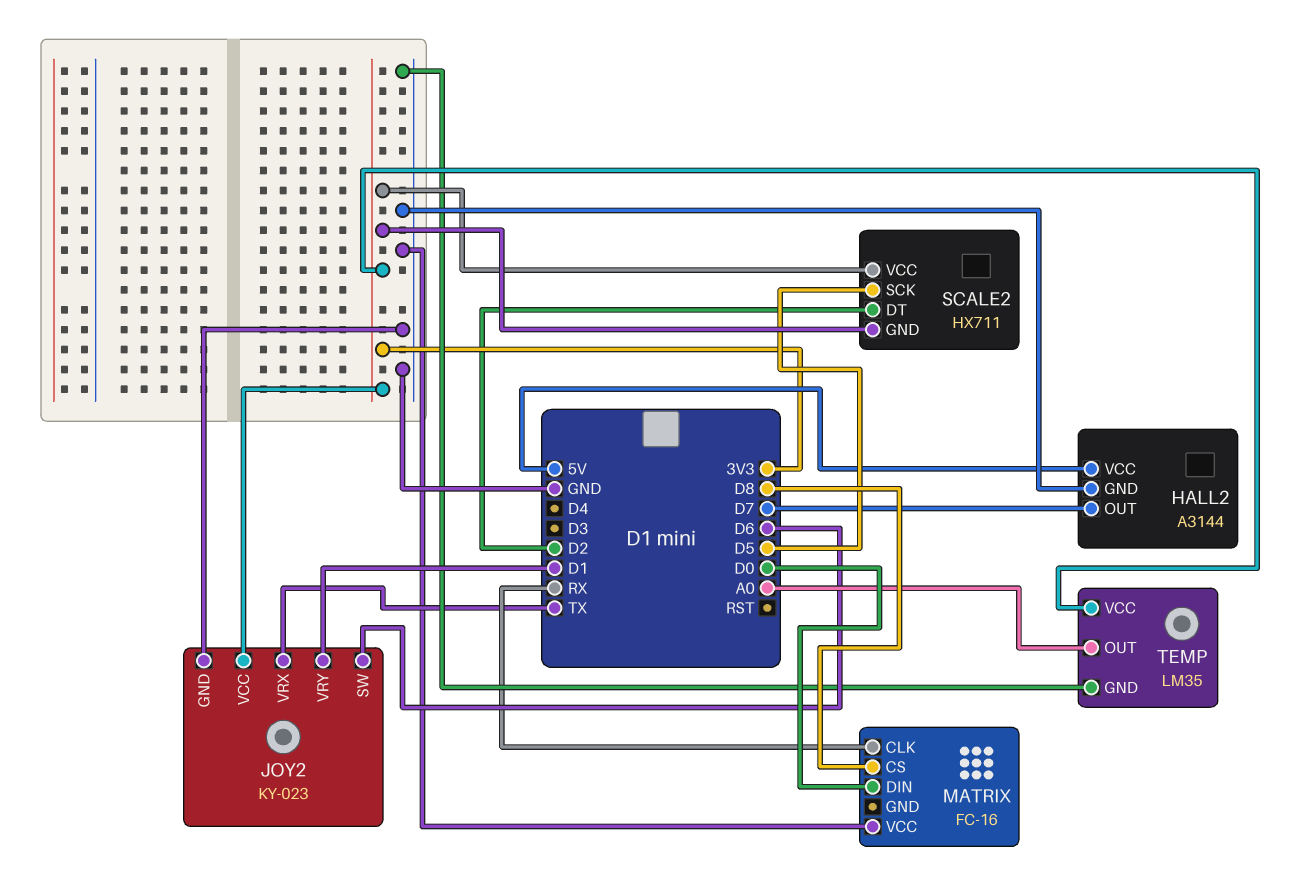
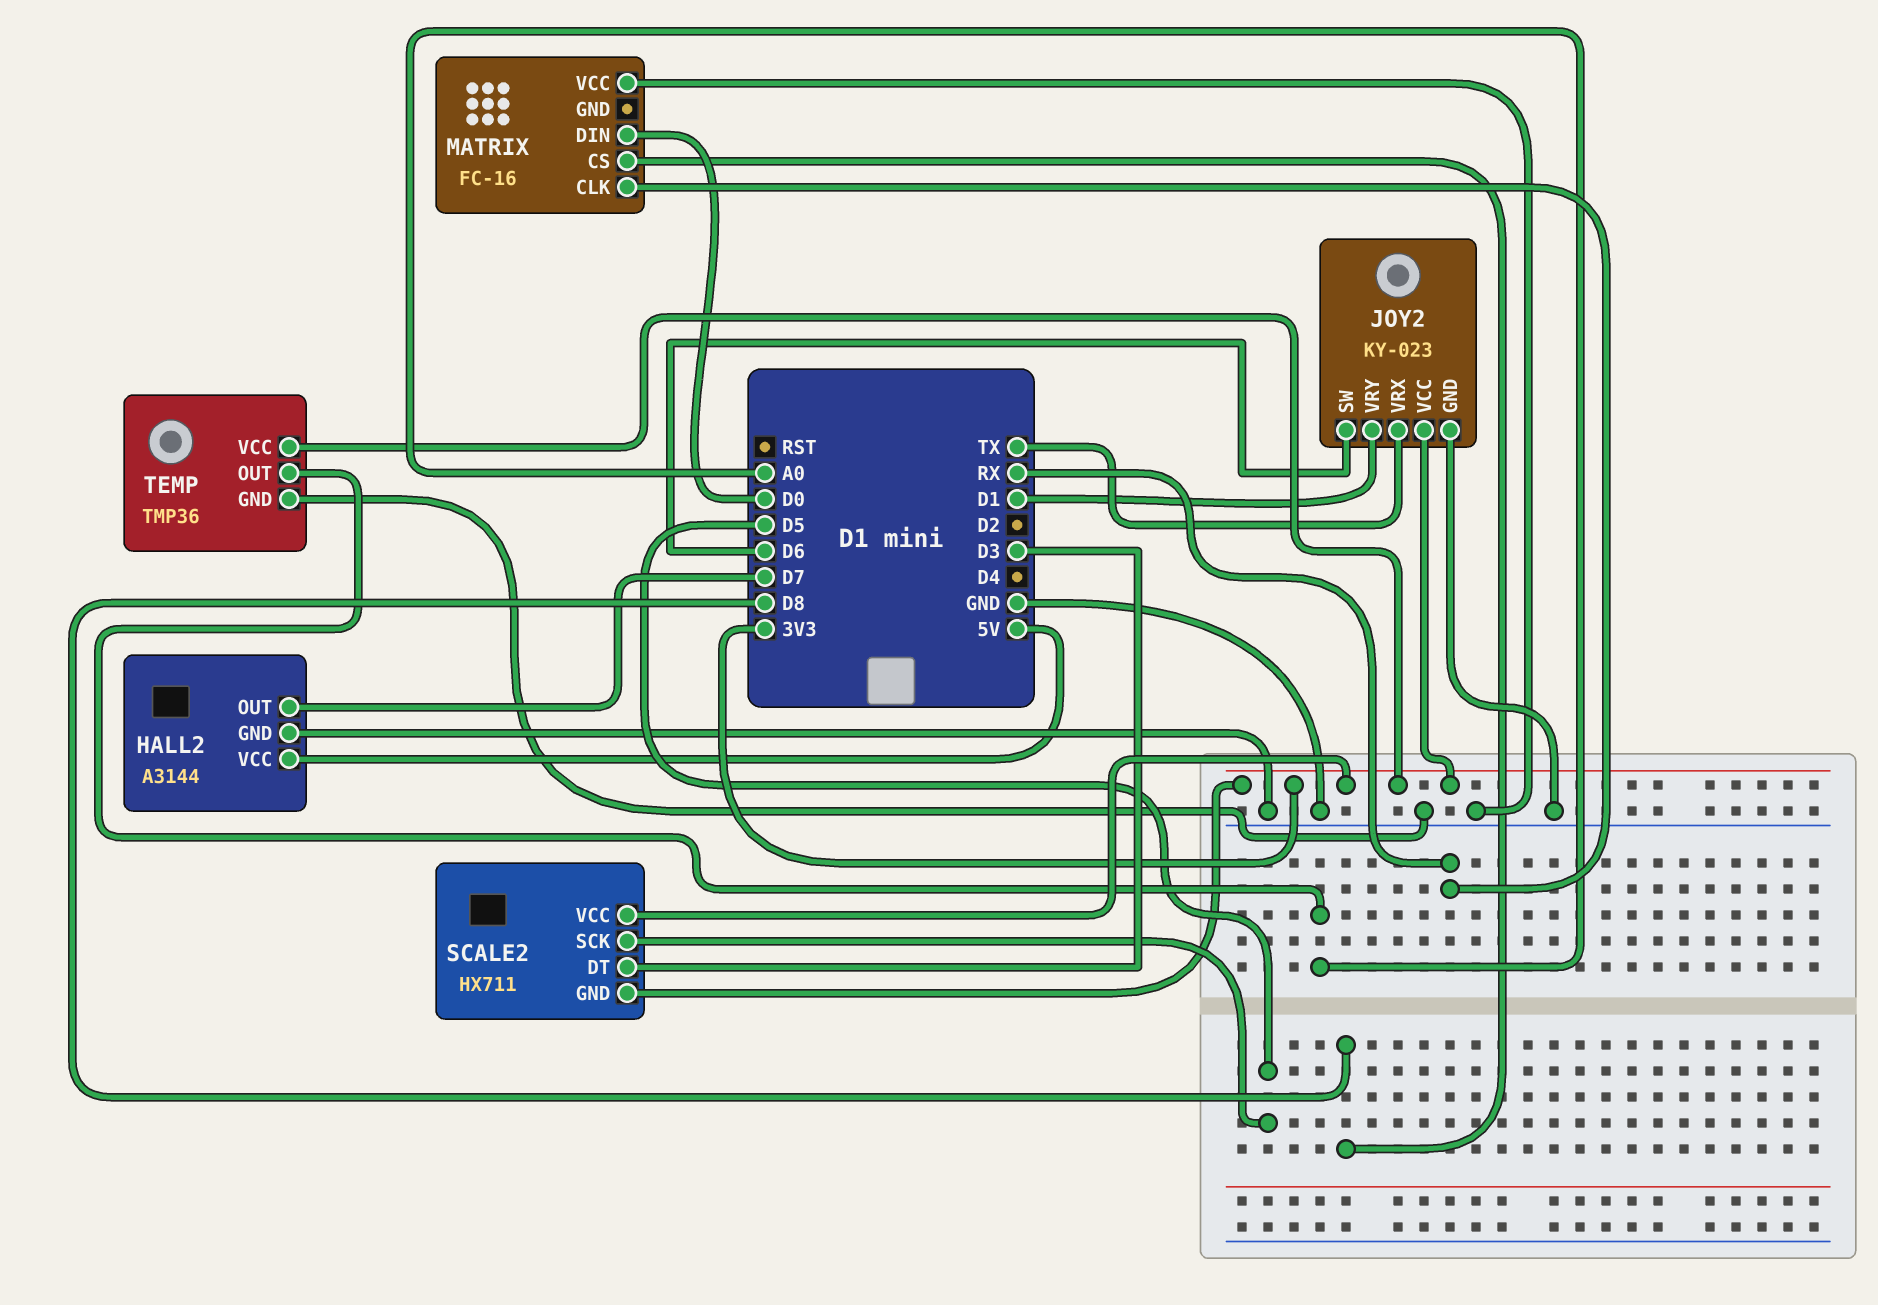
SCALE2 pin DT: D2 -> D3
TEMP: LM35 -> TMP36

